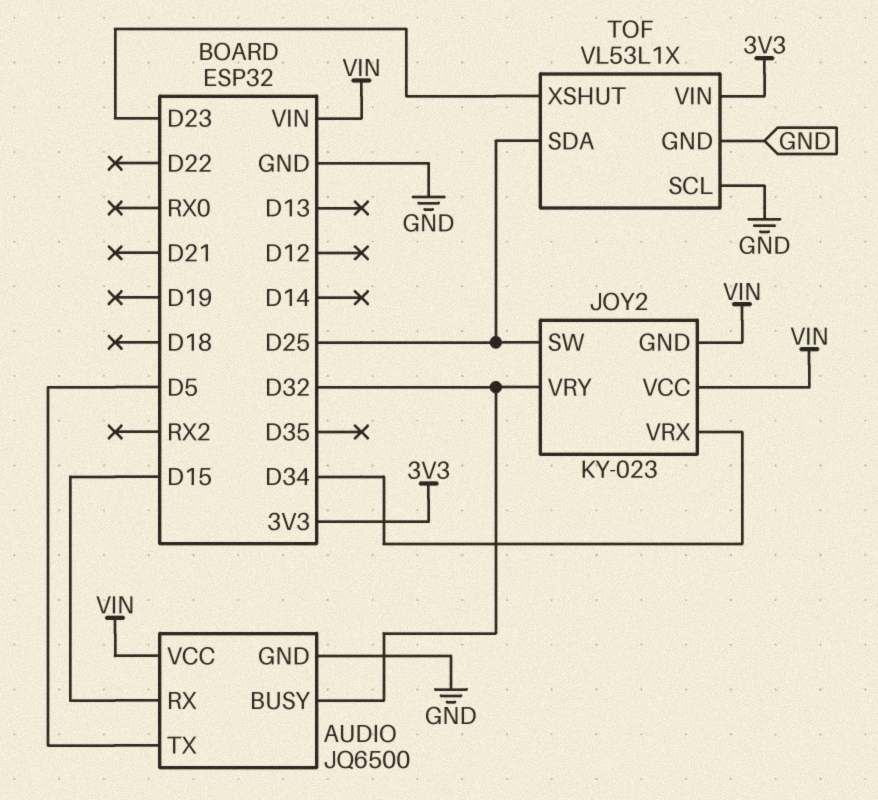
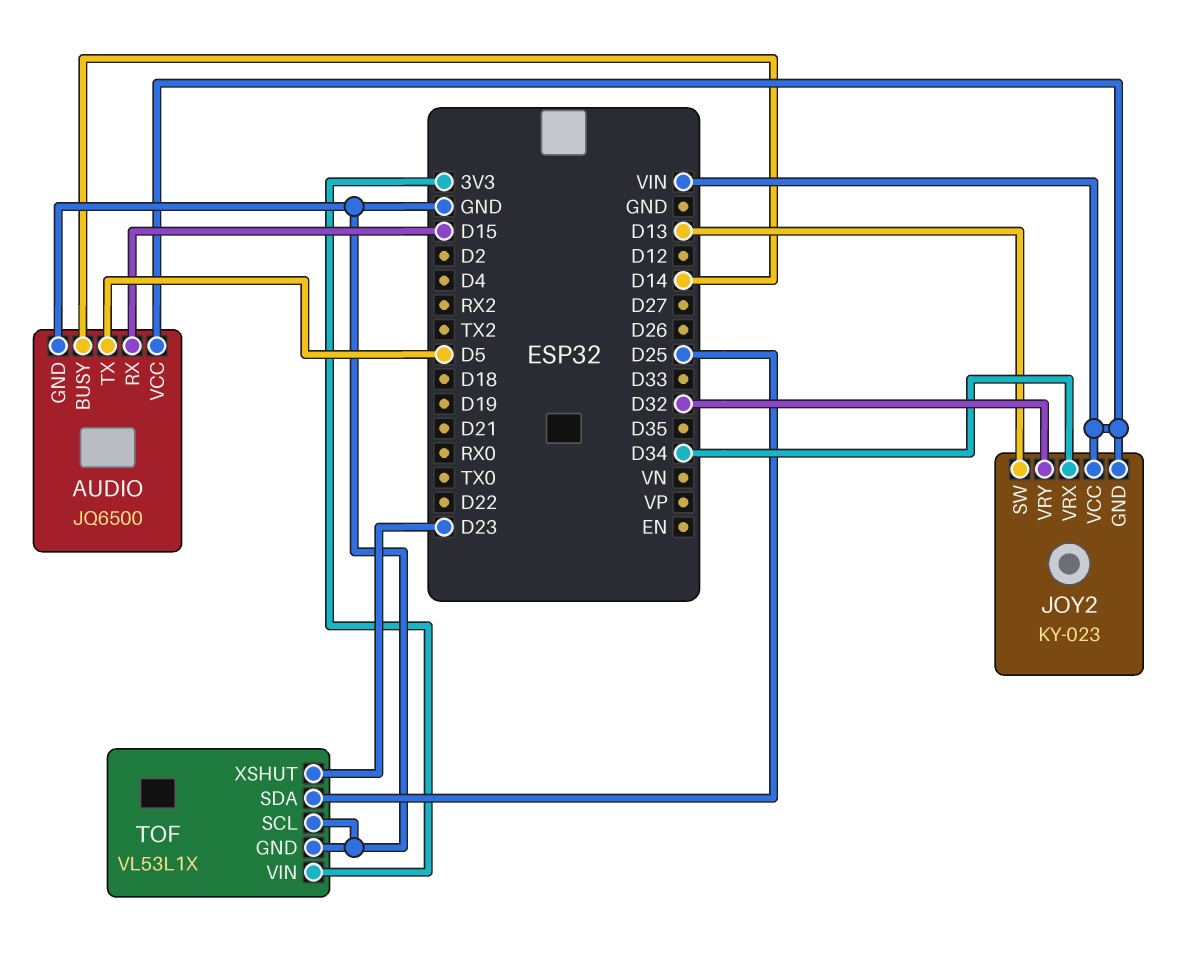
AUDIO pin BUSY: D32 -> D14
JOY2 pin SW: D25 -> D13

